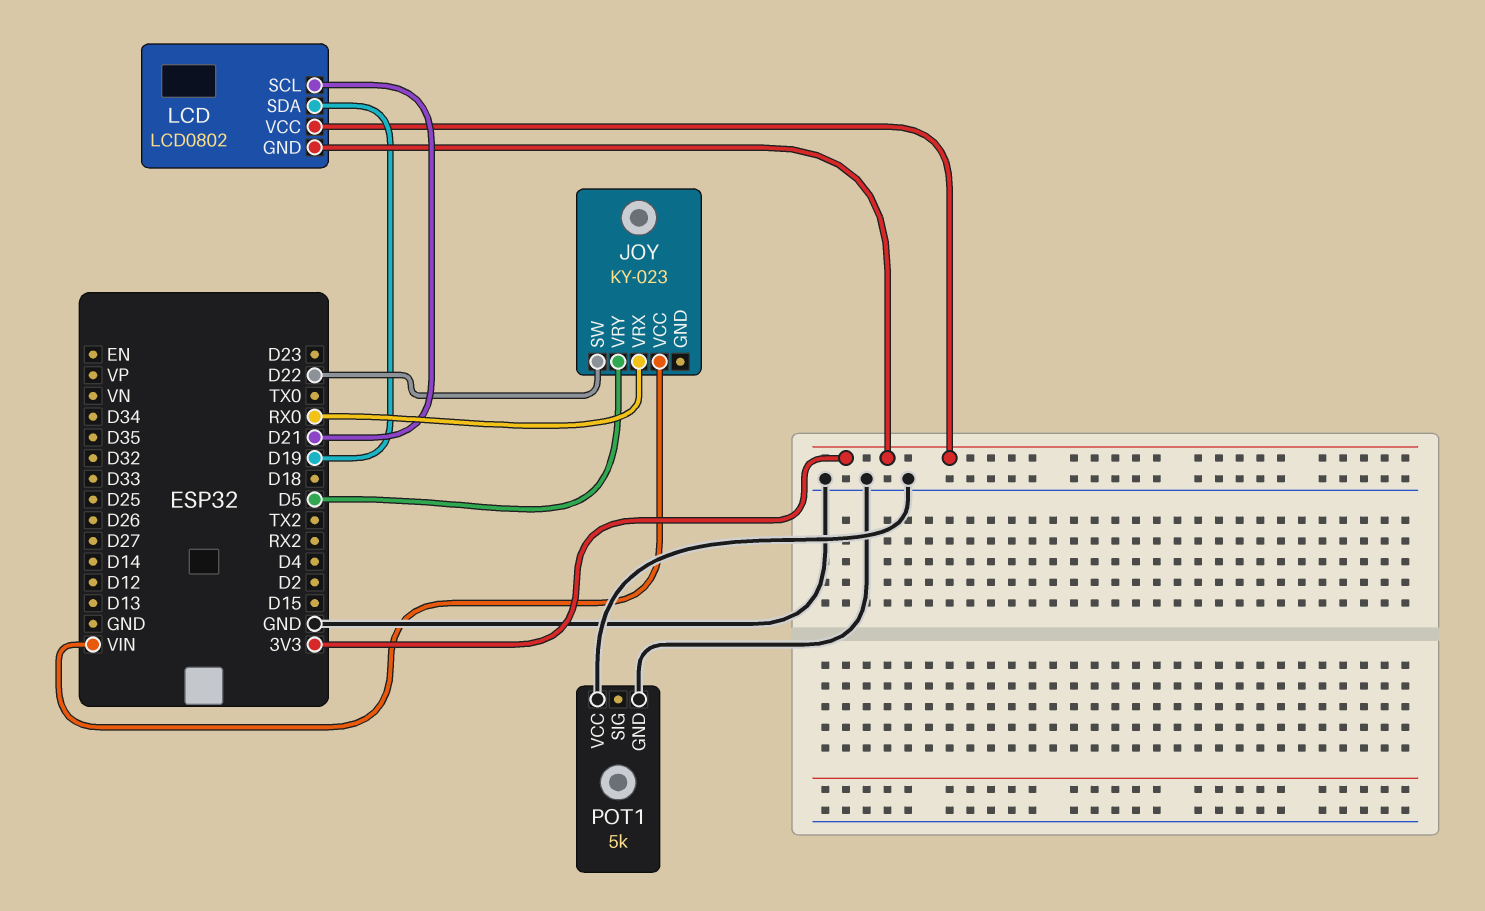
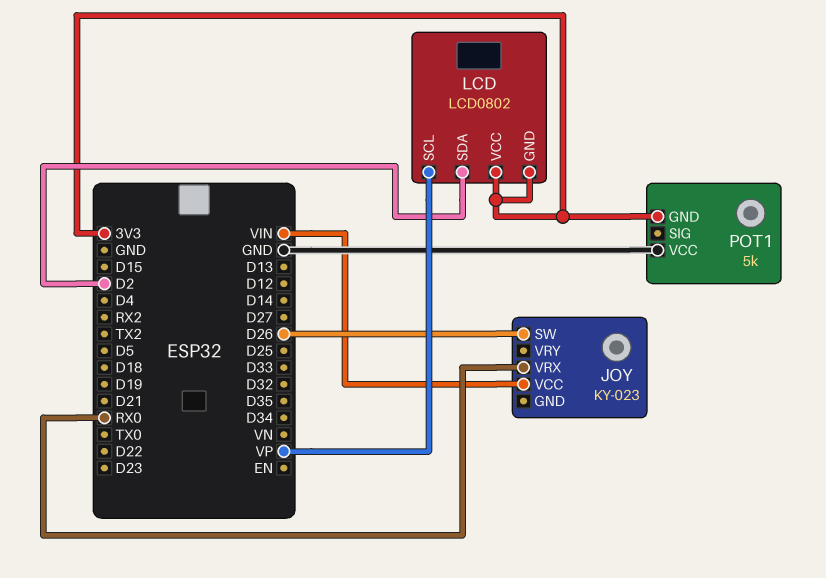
JOY pin SW: D22 -> D26
JOY pin VRY: D5 -> none
LCD pin SCL: D21 -> VP
LCD pin SDA: D19 -> D2
POT1 pin GND: GND -> 3V3

